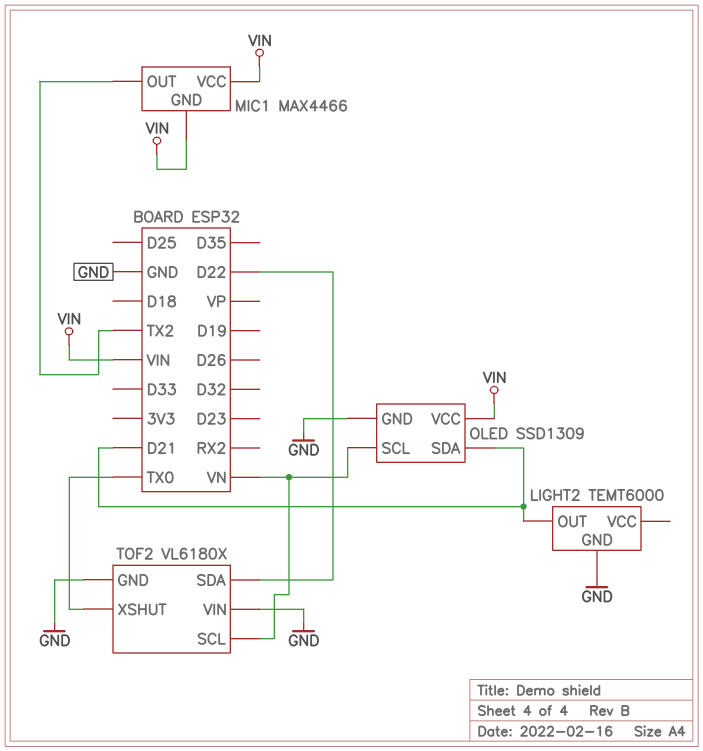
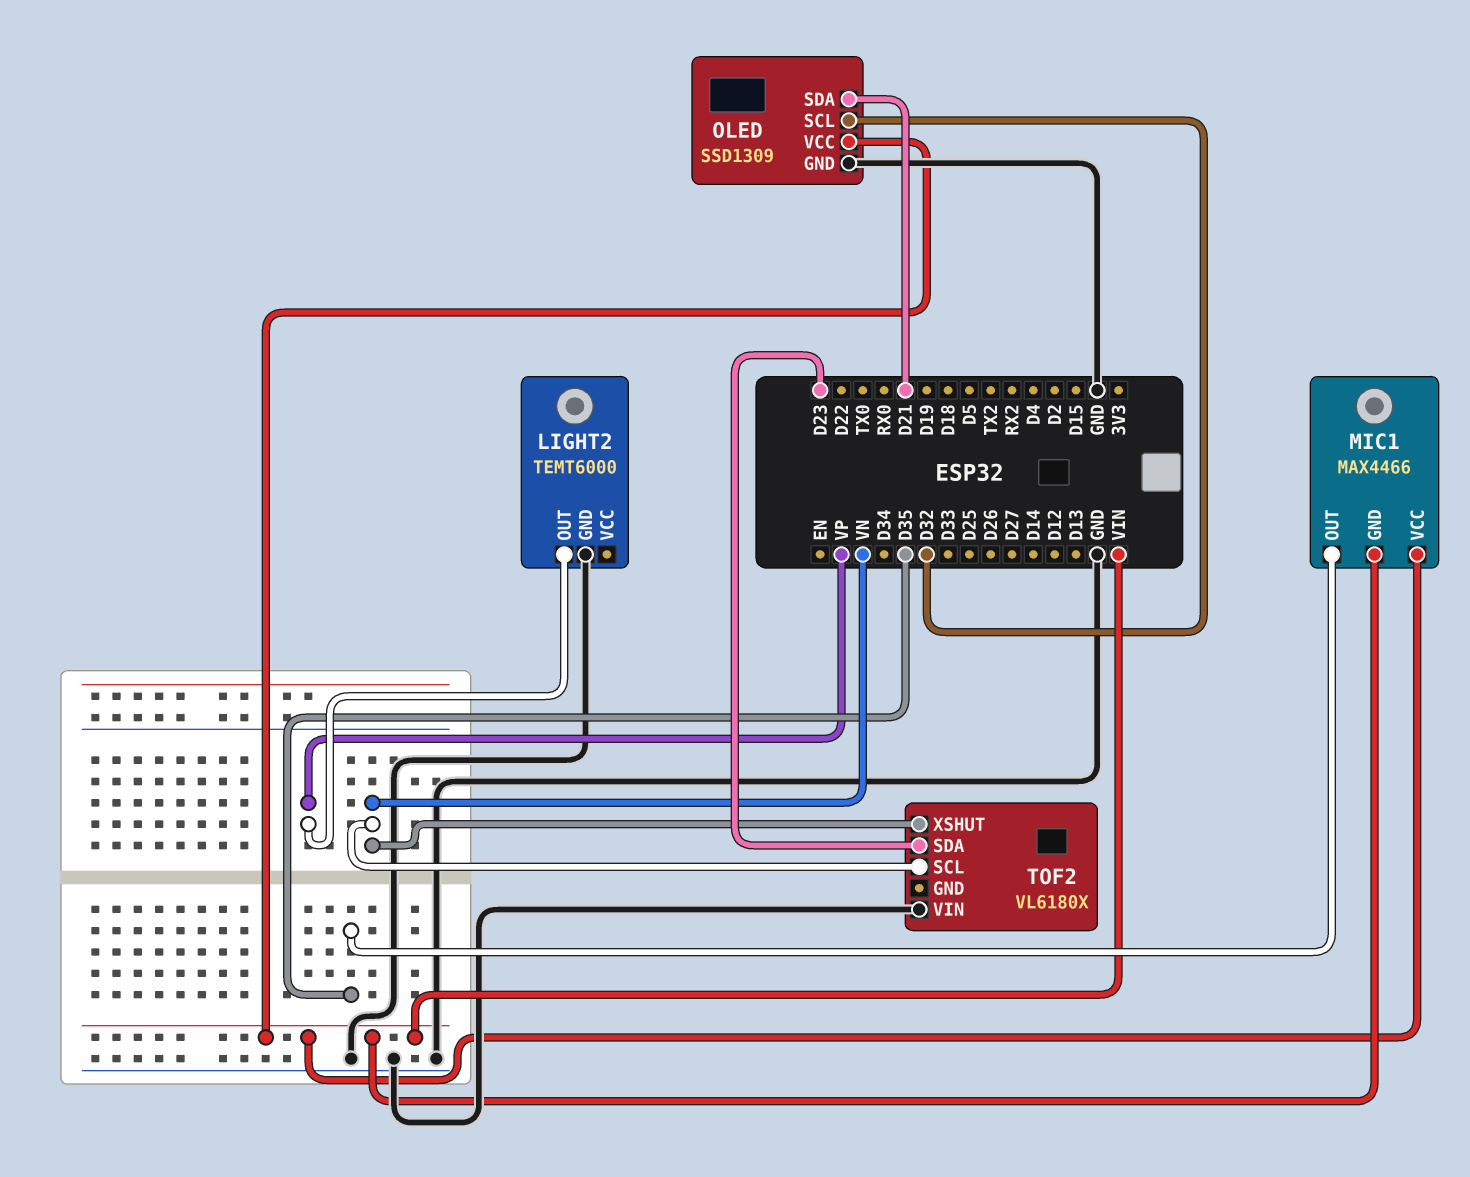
LIGHT2 pin OUT: D21 -> VP
MIC1 pin OUT: TX2 -> D35
OLED pin SCL: VN -> D32
TOF2 pin GND: GND -> none
TOF2 pin SDA: D22 -> D23
TOF2 pin XSHUT: TX0 -> VN

